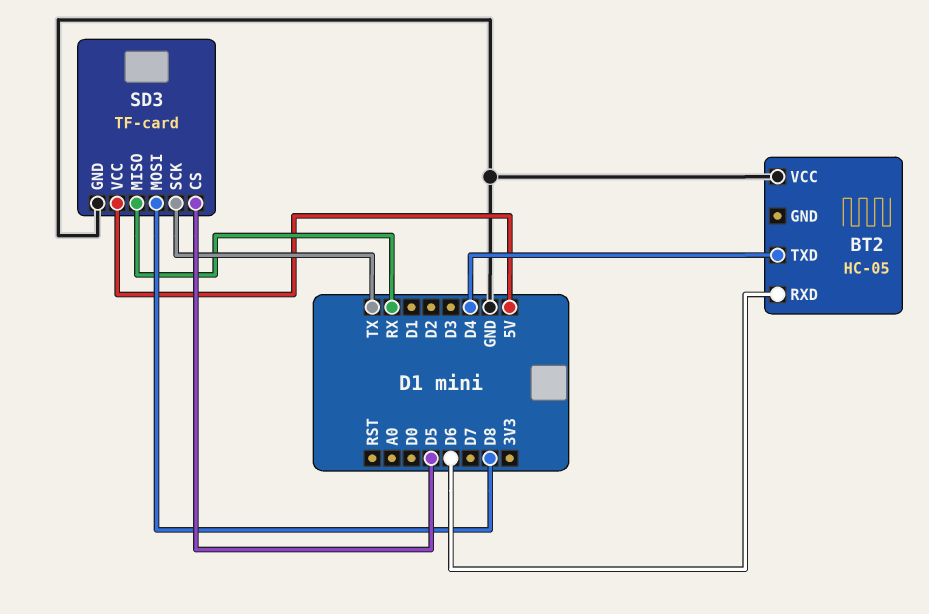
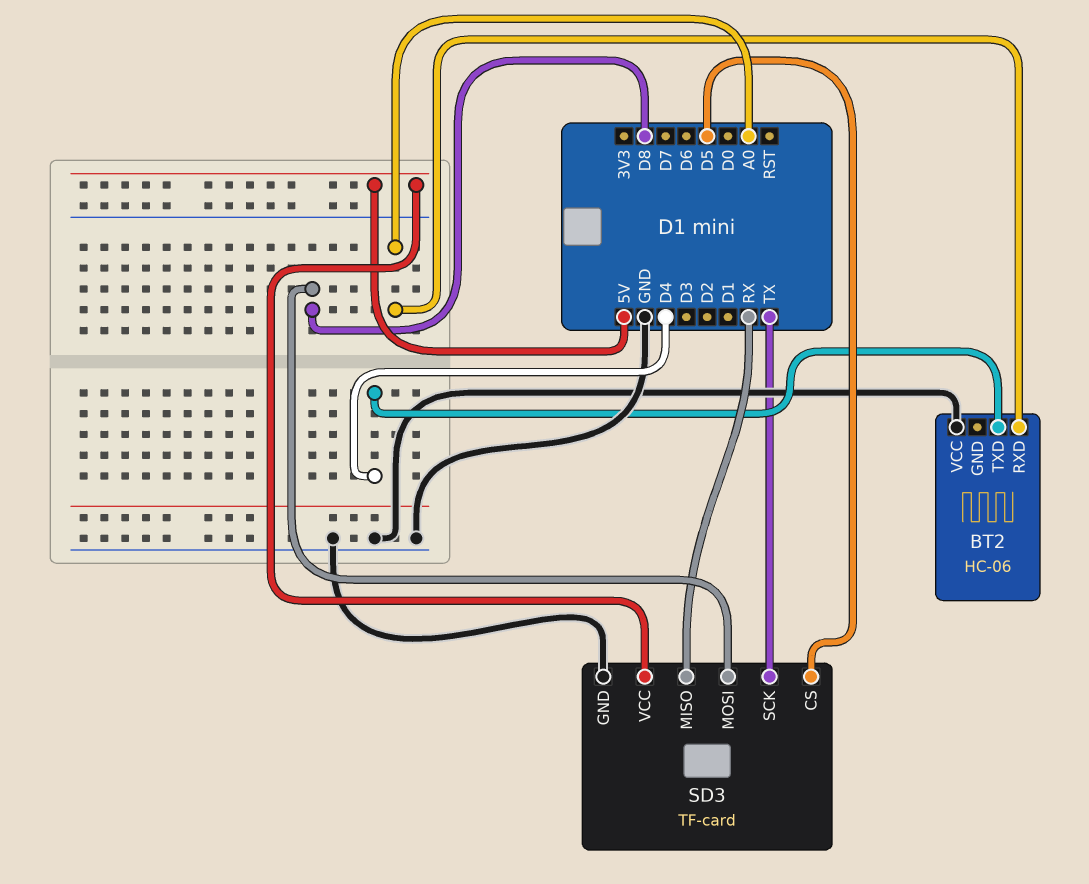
BT2: HC-05 -> HC-06
BT2 pin RXD: D6 -> A0

